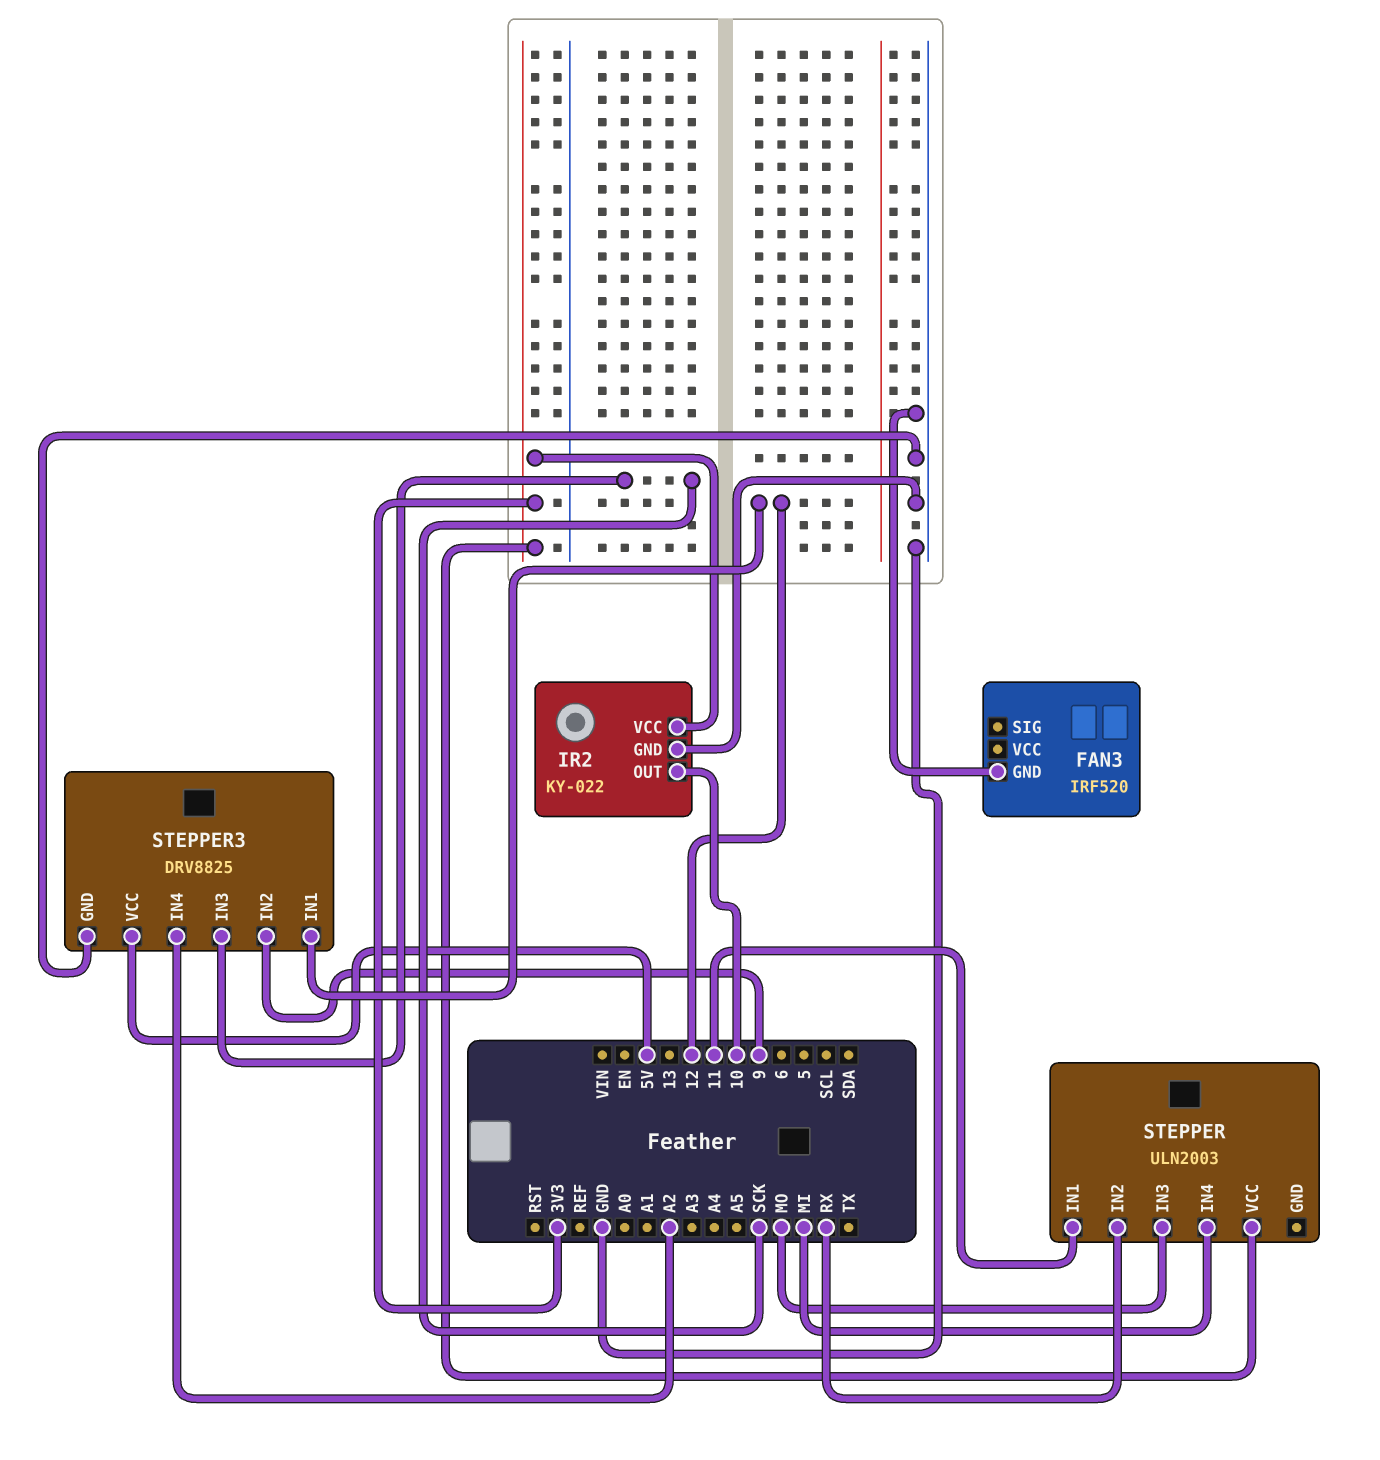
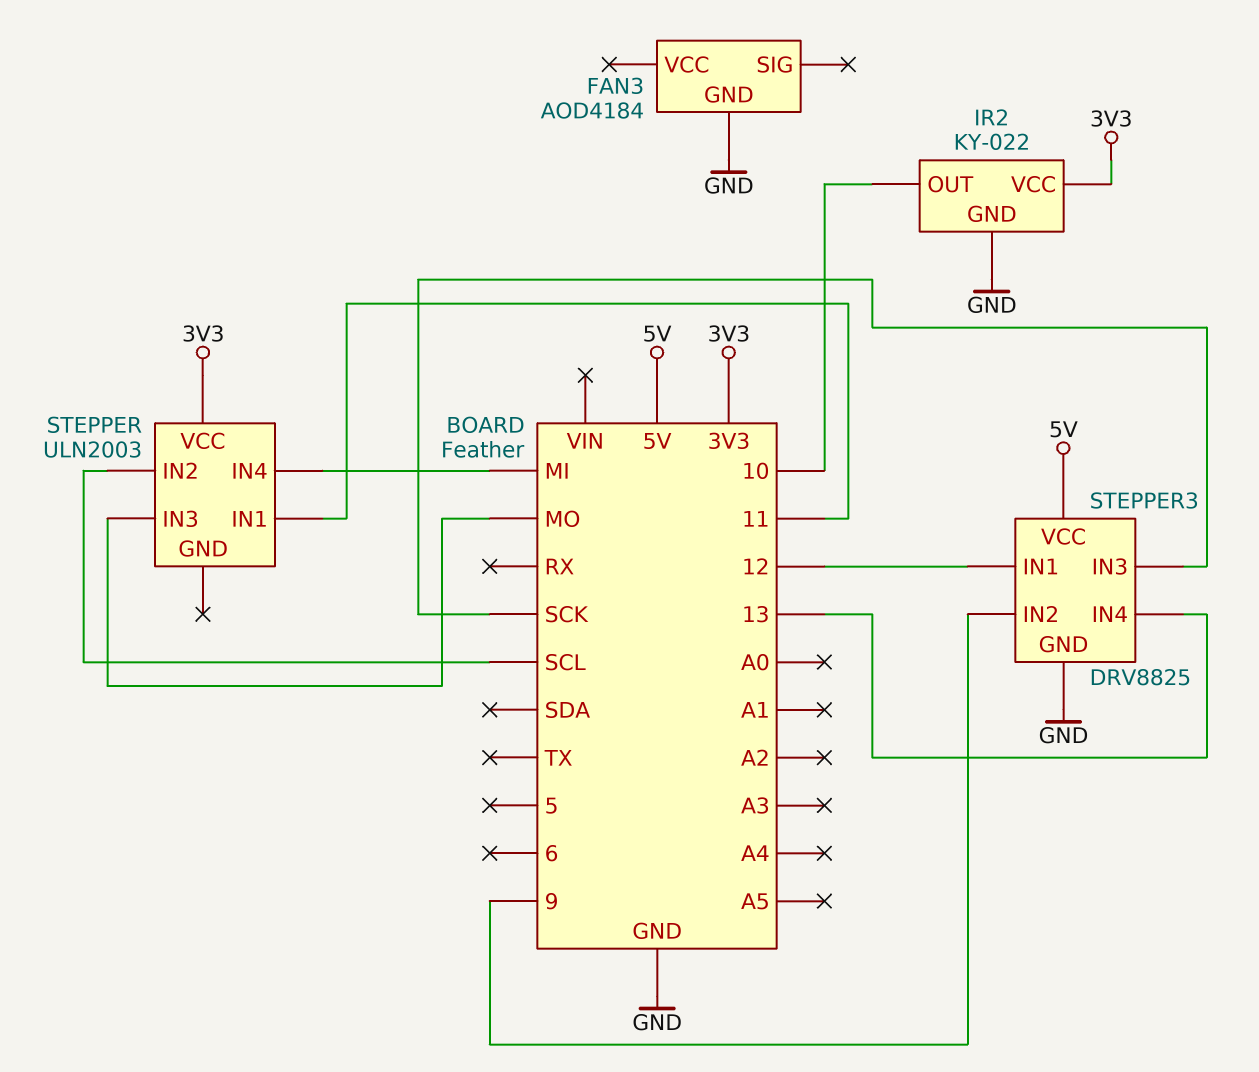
FAN3: IRF520 -> AOD4184
STEPPER pin IN2: RX -> SCL
STEPPER3 pin IN4: A2 -> 13

